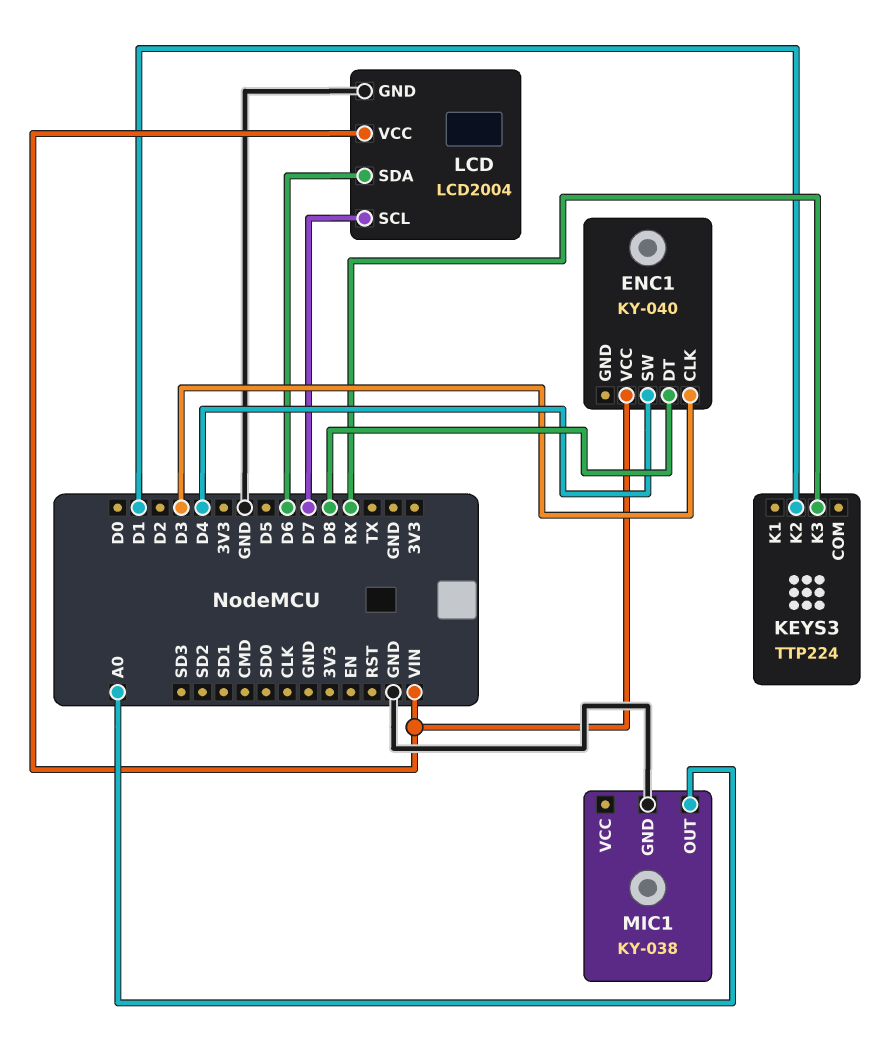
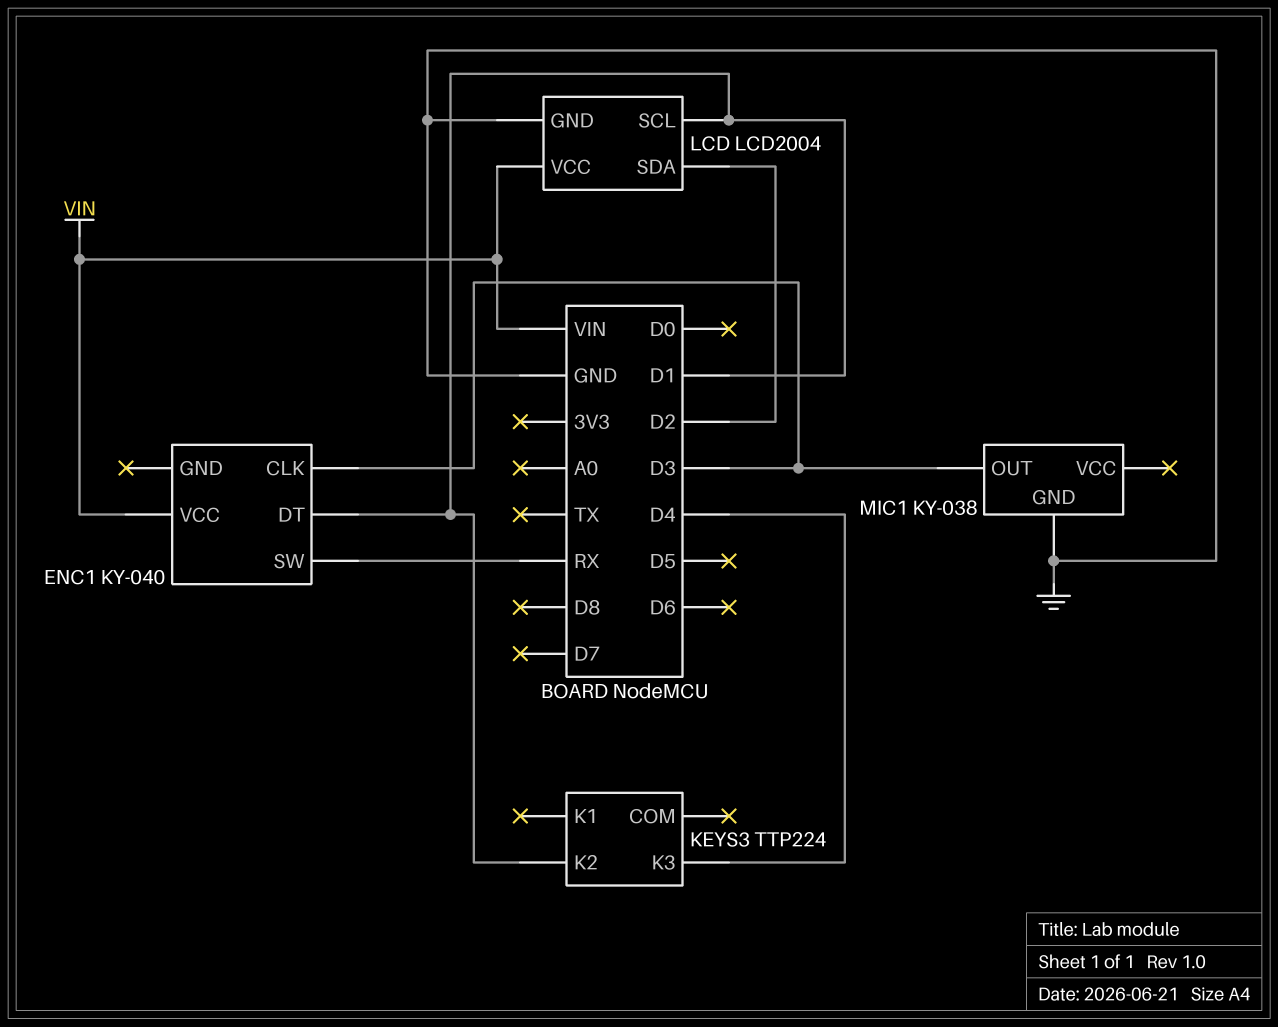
ENC1 pin DT: D8 -> D1
ENC1 pin SW: D4 -> RX
KEYS3 pin K3: RX -> D4
LCD pin SCL: D7 -> D1
LCD pin SDA: D6 -> D2
MIC1 pin OUT: A0 -> D3

